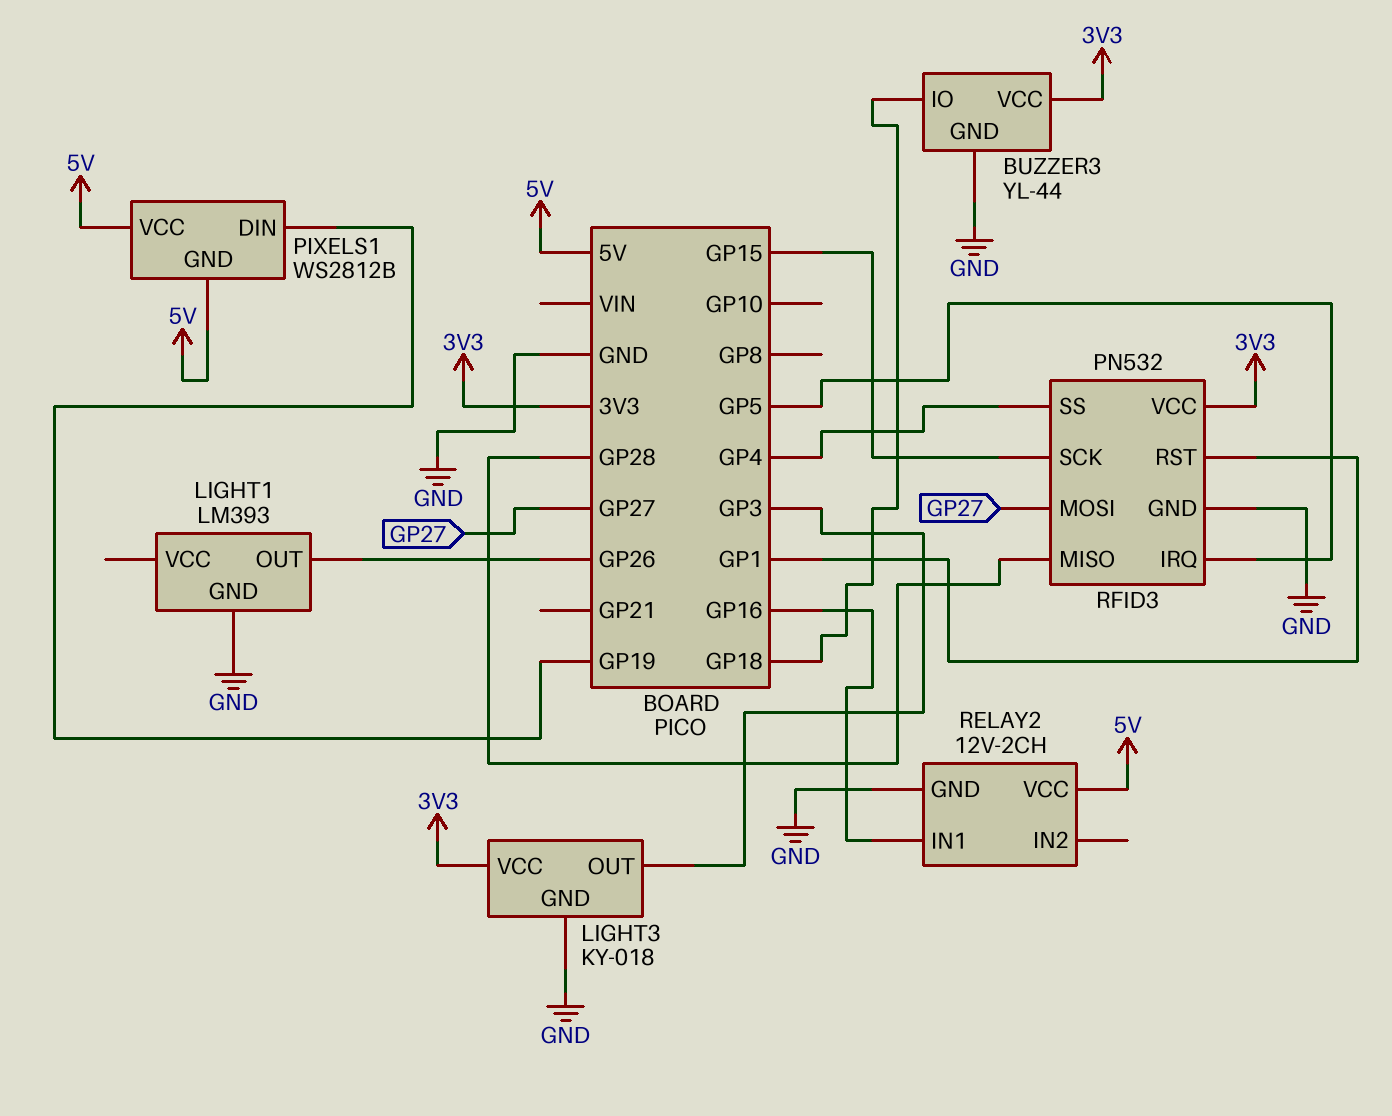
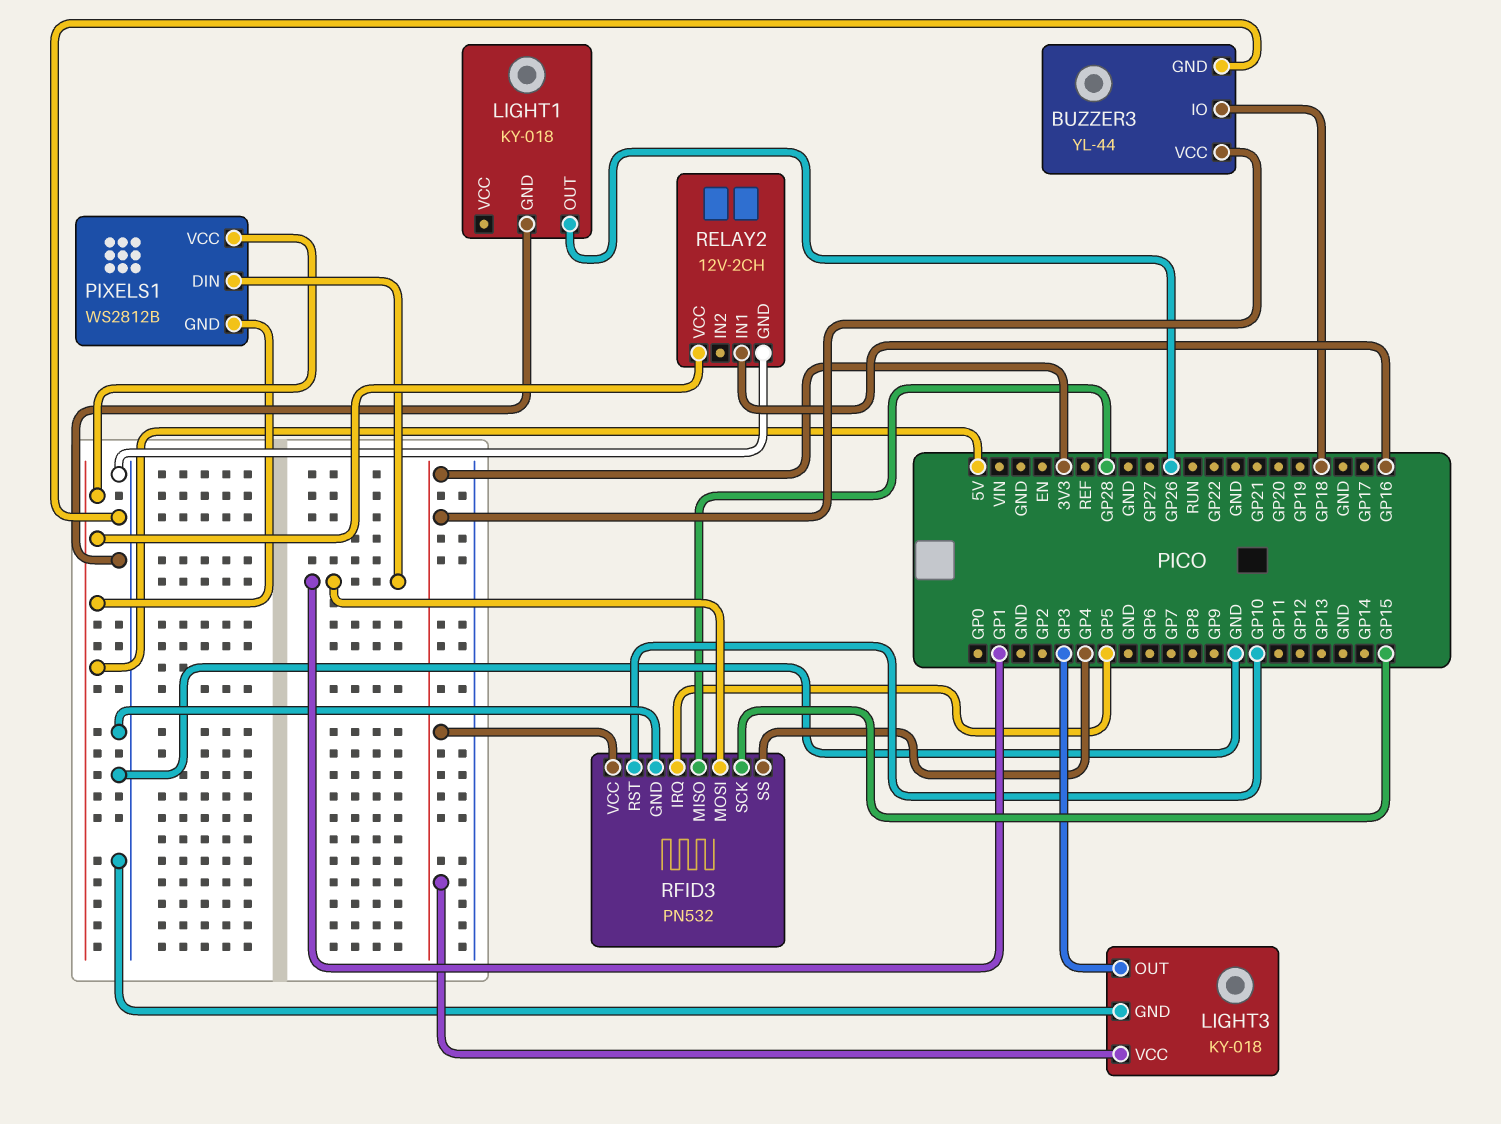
LIGHT1: LM393 -> KY-018
PIXELS1 pin DIN: GP19 -> GP1
RFID3 pin MOSI: GP27 -> GP1
RFID3 pin RST: GP1 -> GP10

